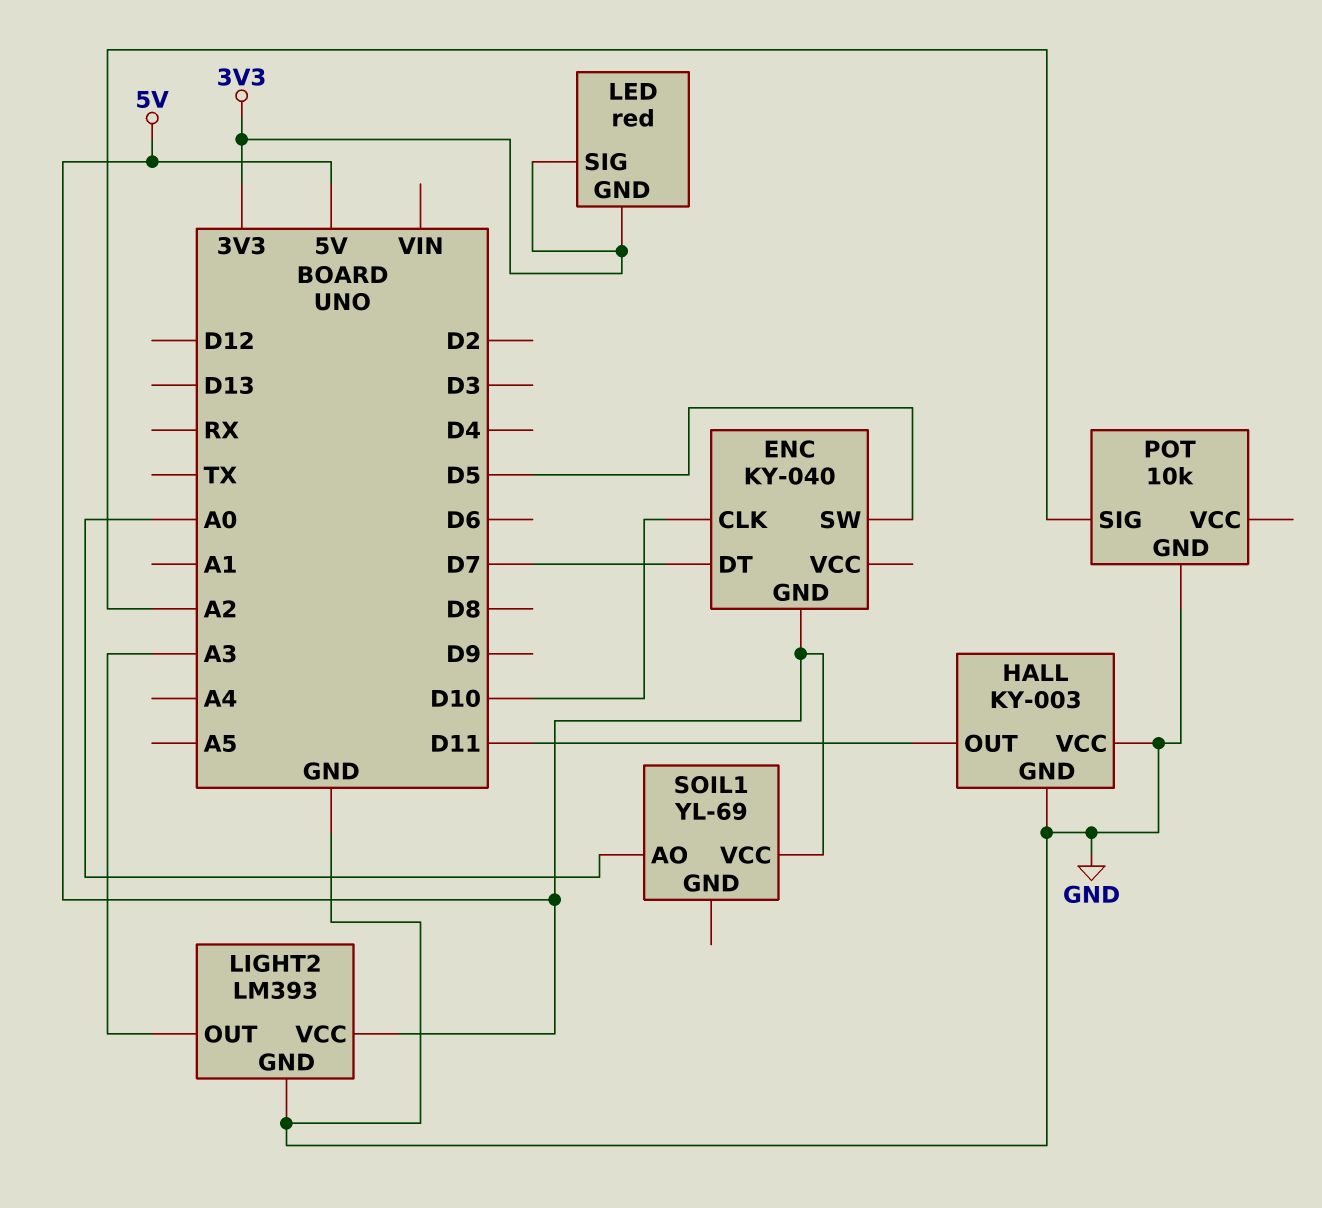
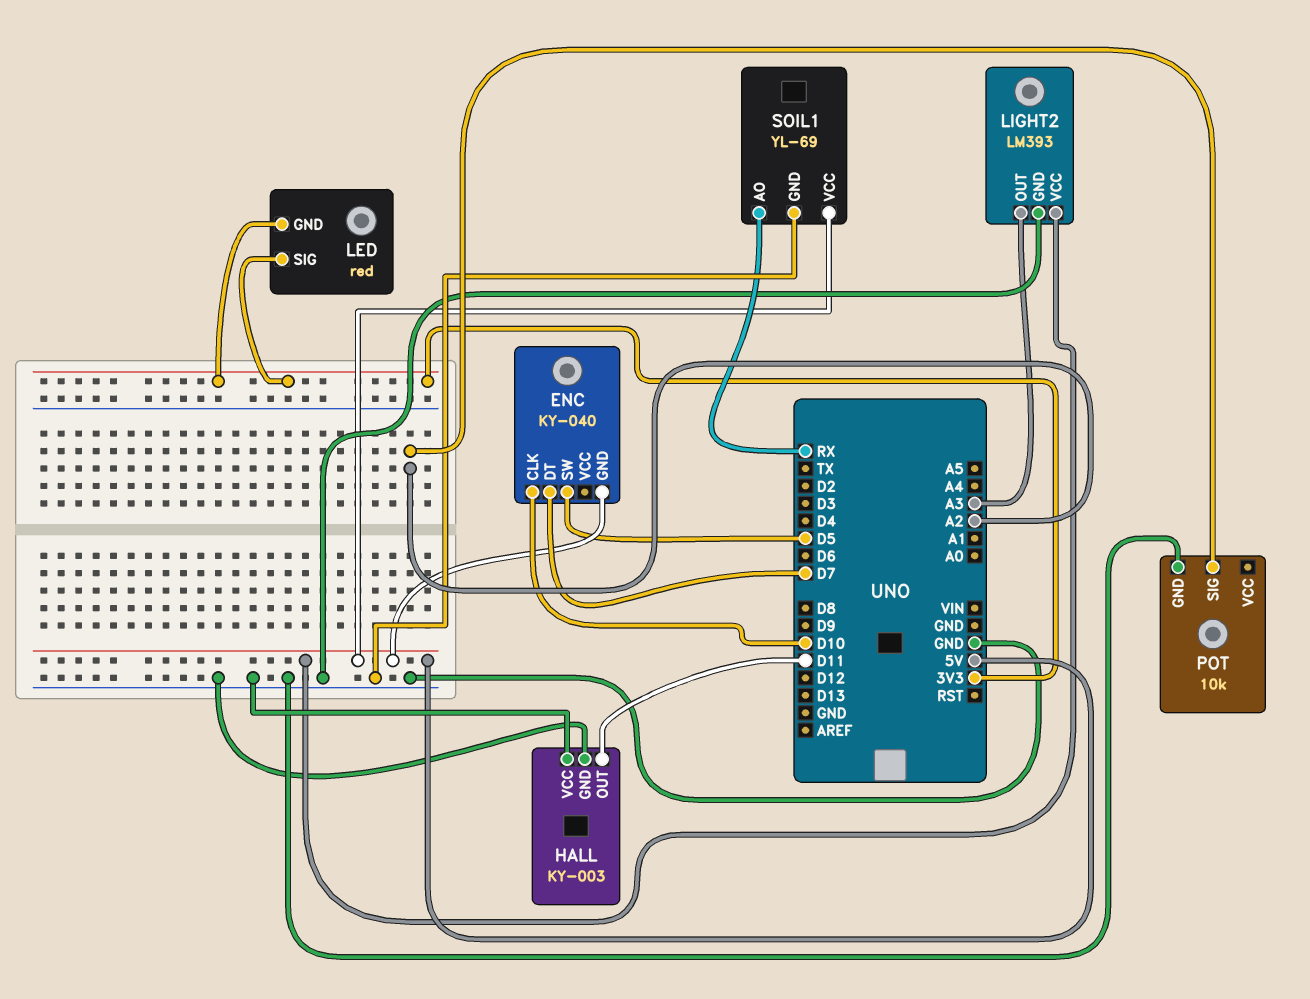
SOIL1 pin AO: A0 -> RX
SOIL1 pin GND: none -> GND

